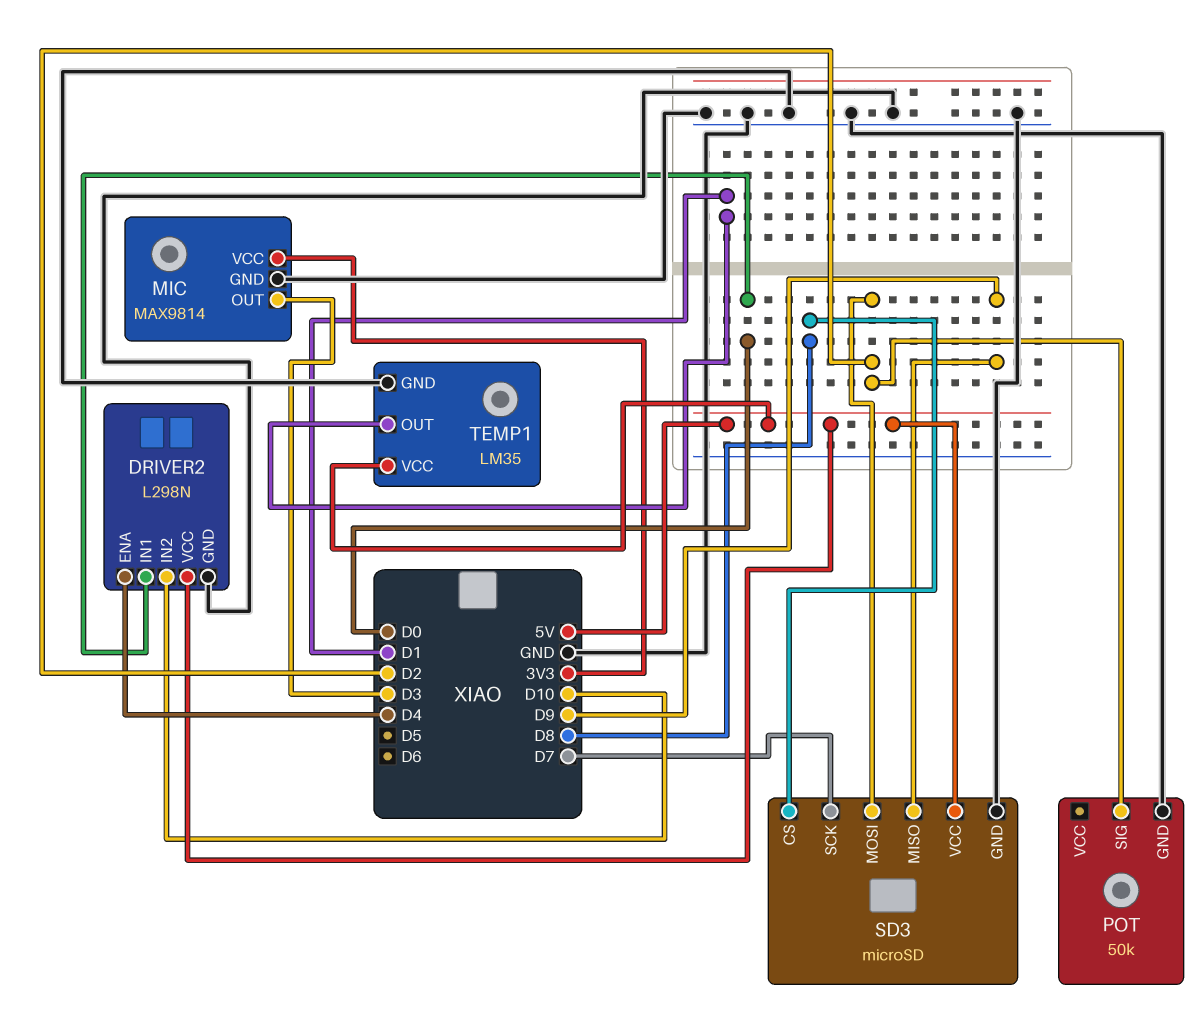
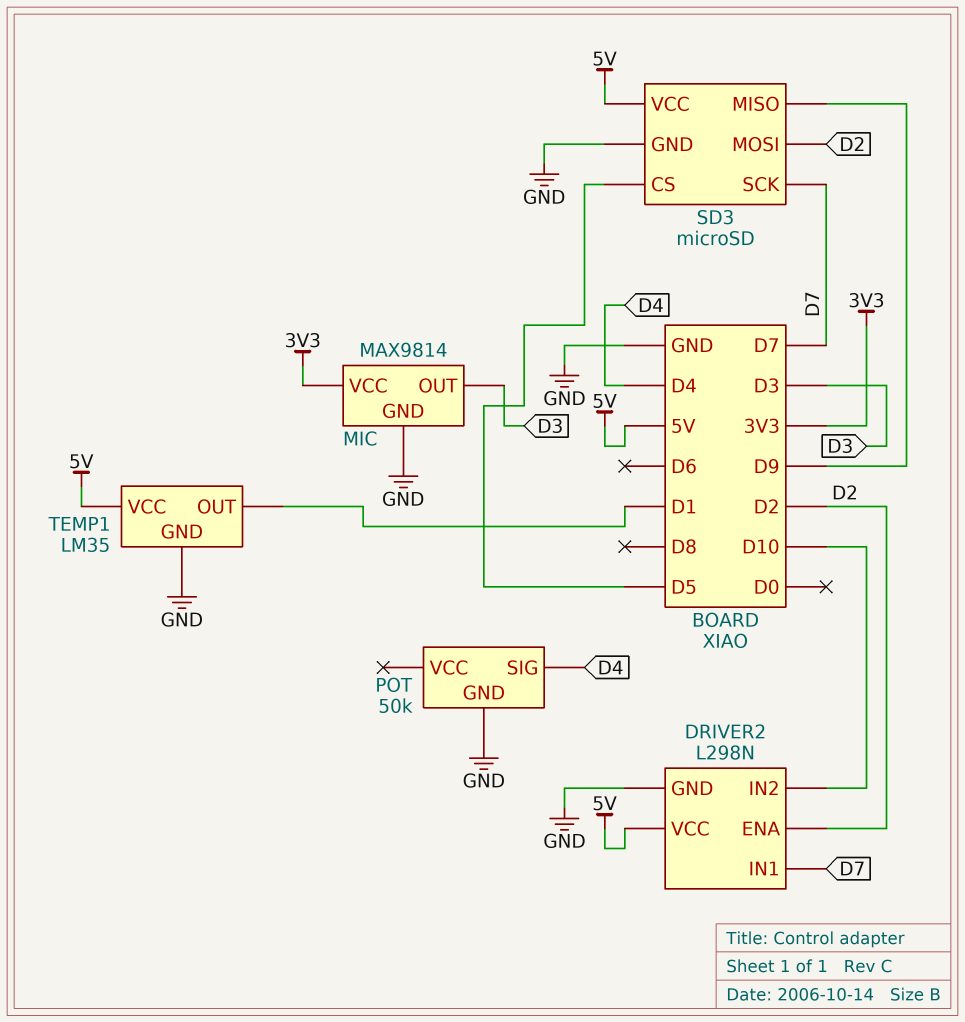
DRIVER2 pin ENA: D4 -> D2
DRIVER2 pin IN1: D0 -> D7
POT pin SIG: D2 -> D4
SD3 pin CS: D8 -> D5

